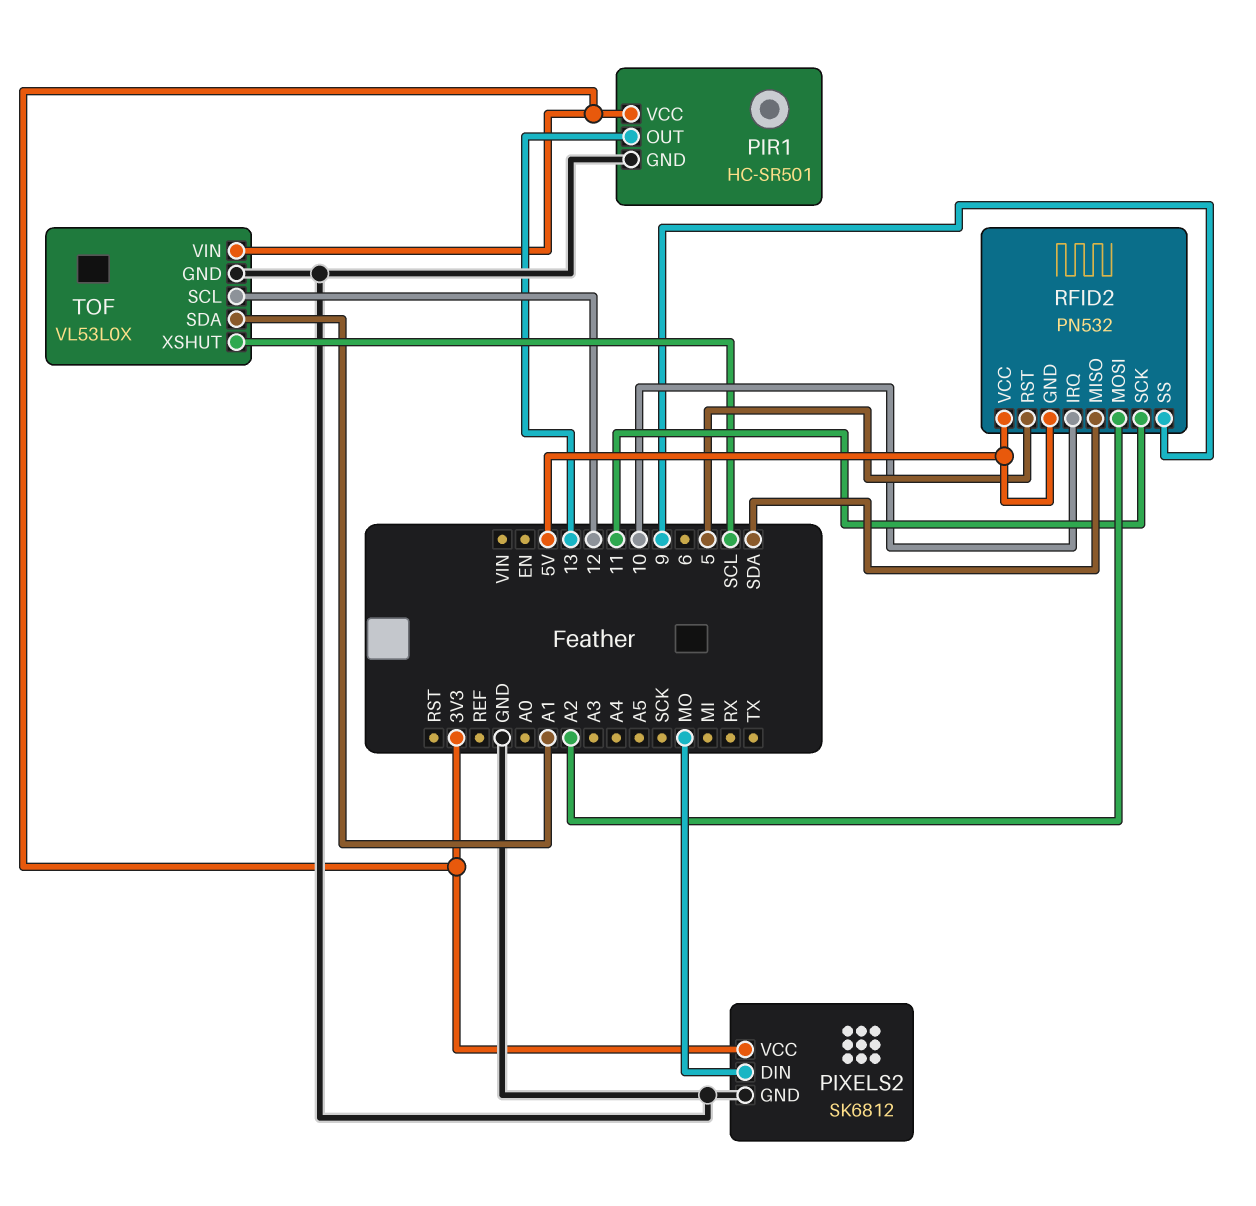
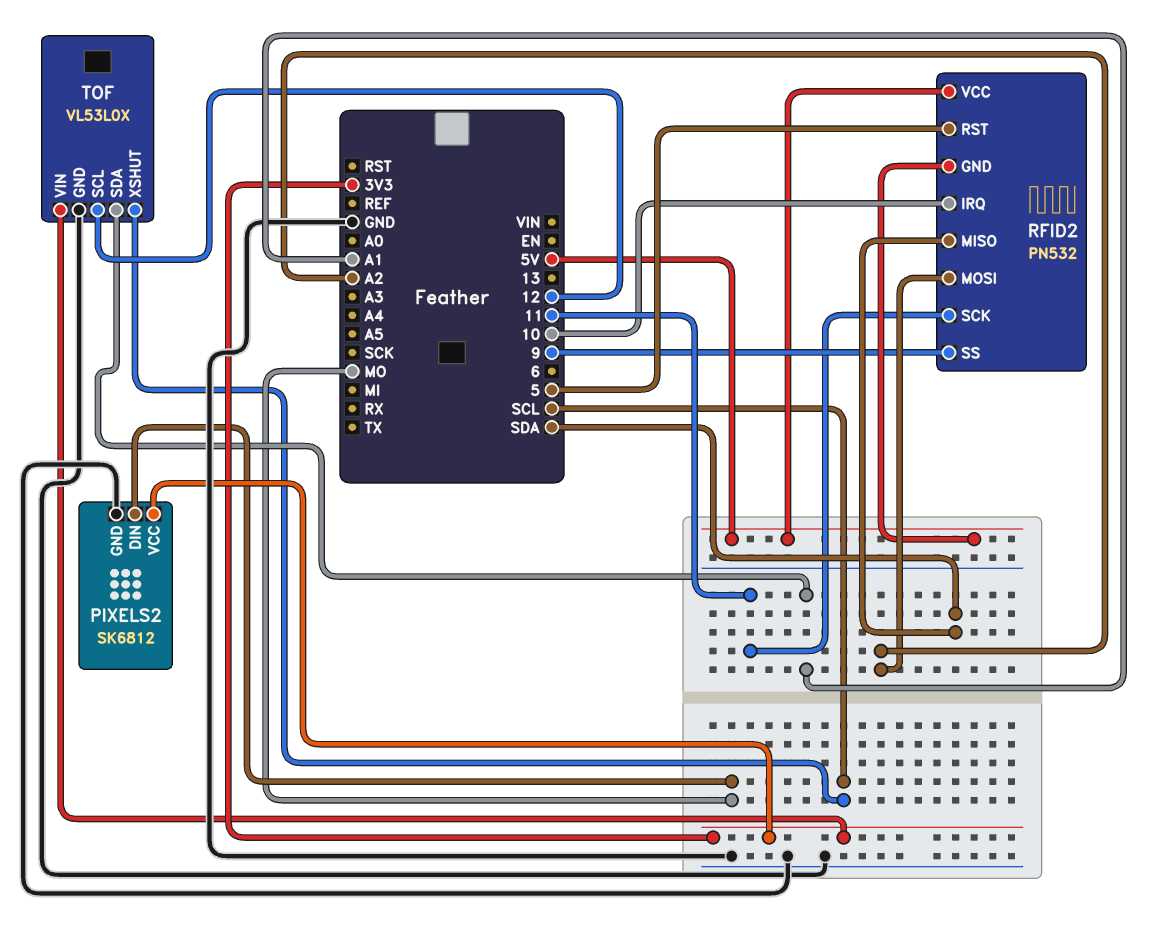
PIR1: HC-SR501 -> none
PIR1 pin GND: GND -> none
PIR1 pin OUT: 13 -> none
PIR1 pin VCC: 3V3 -> none

